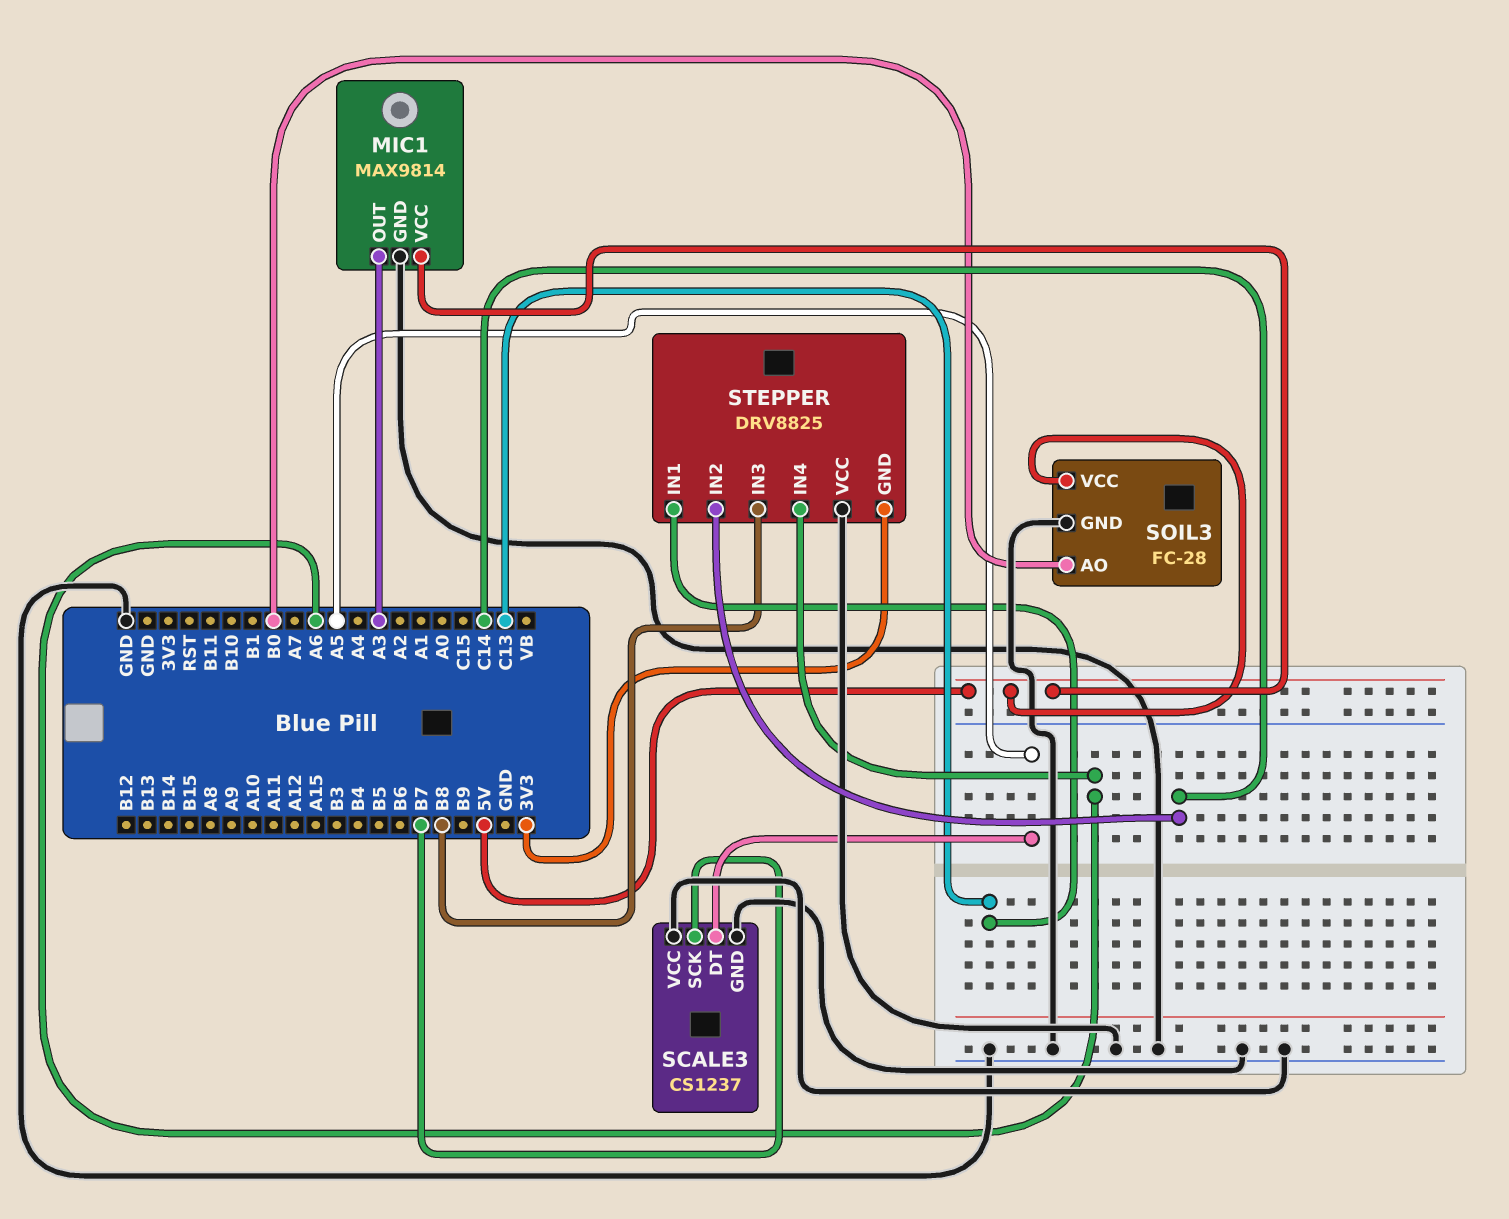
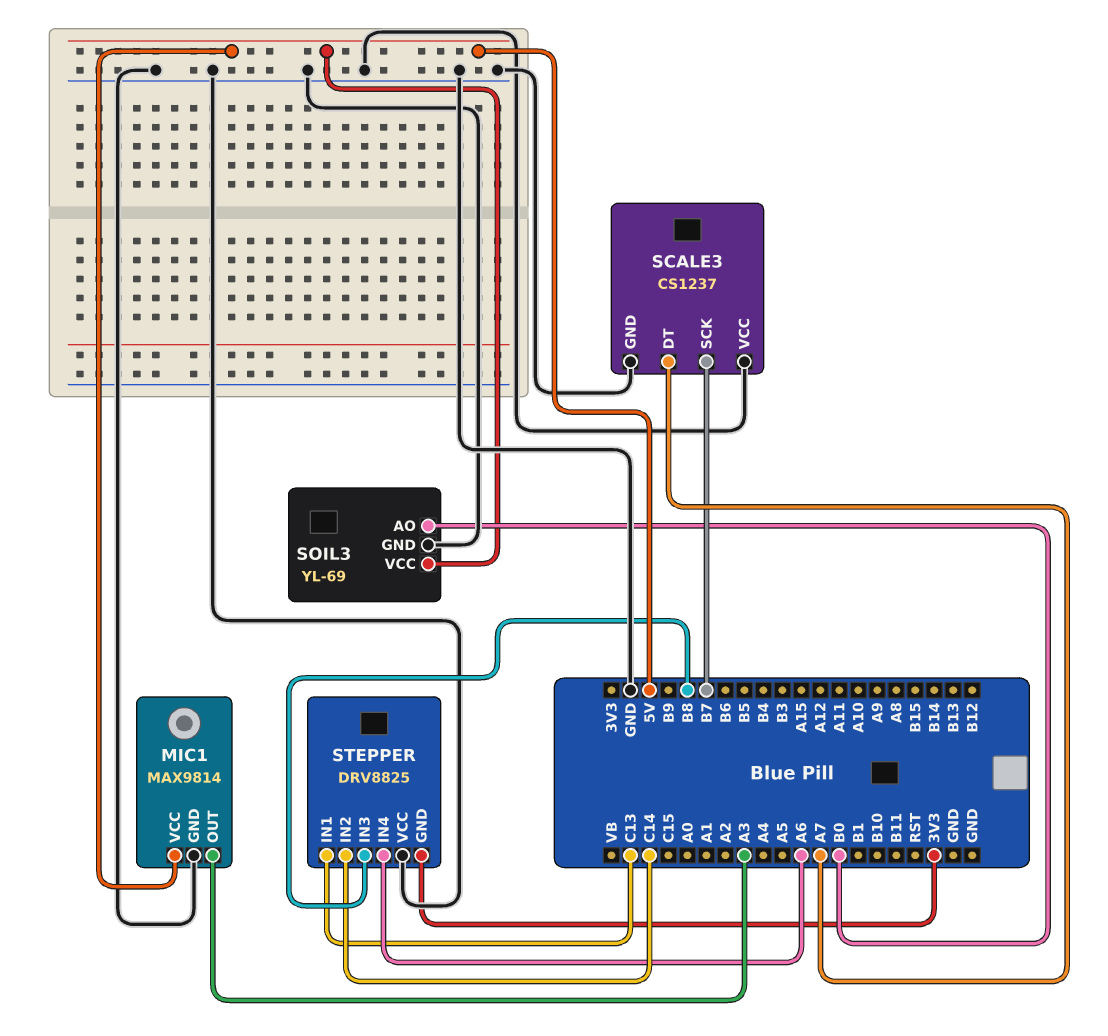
SCALE3 pin DT: A5 -> A7
SOIL3: FC-28 -> YL-69

